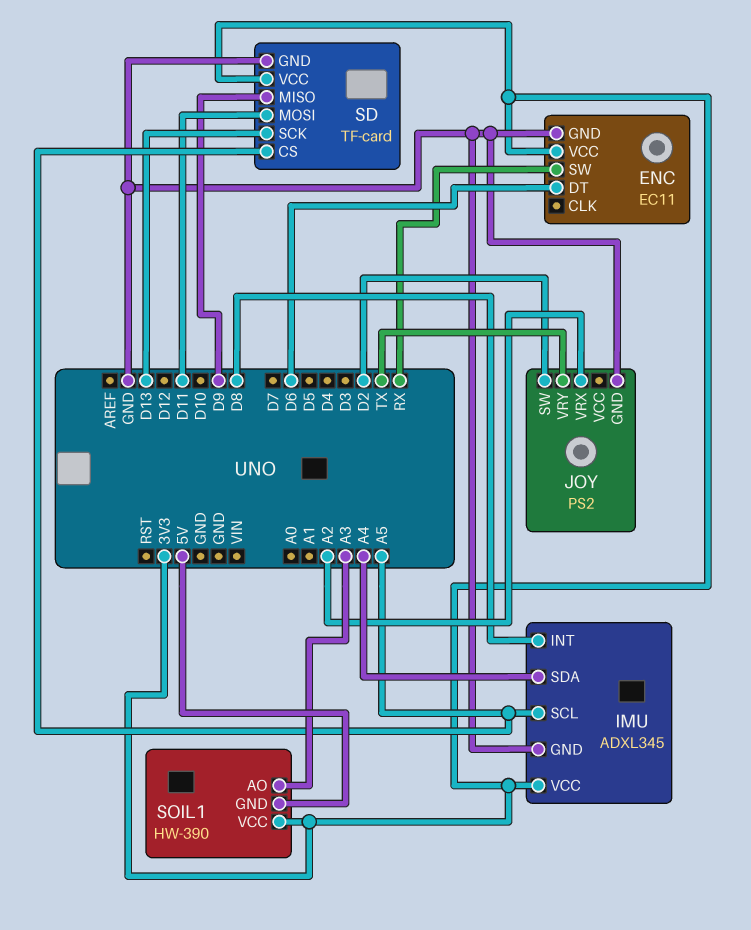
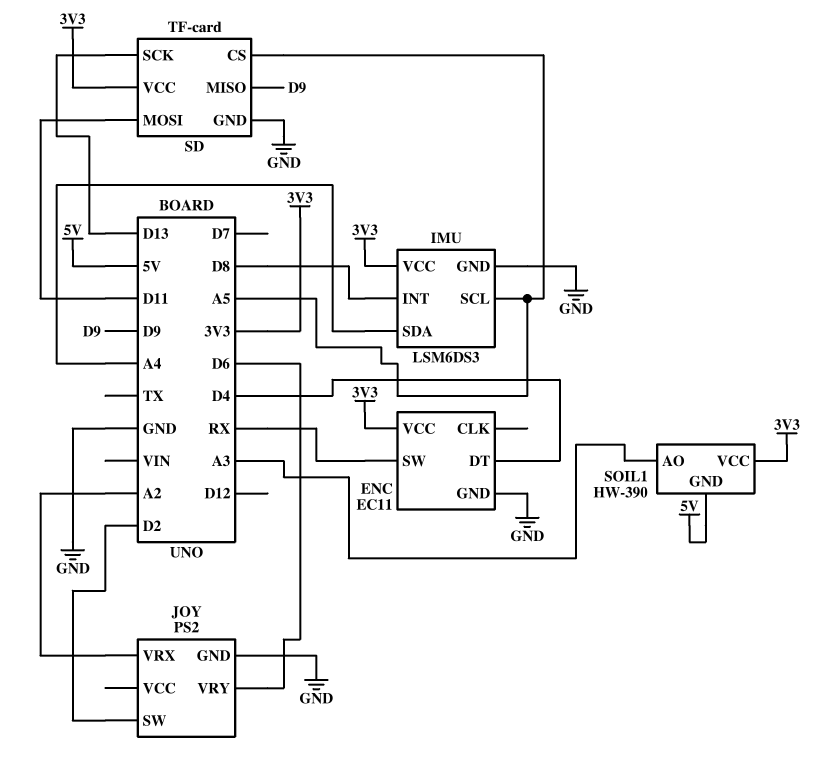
ENC pin DT: D6 -> D4
IMU: ADXL345 -> LSM6DS3
JOY pin VRY: TX -> D6

